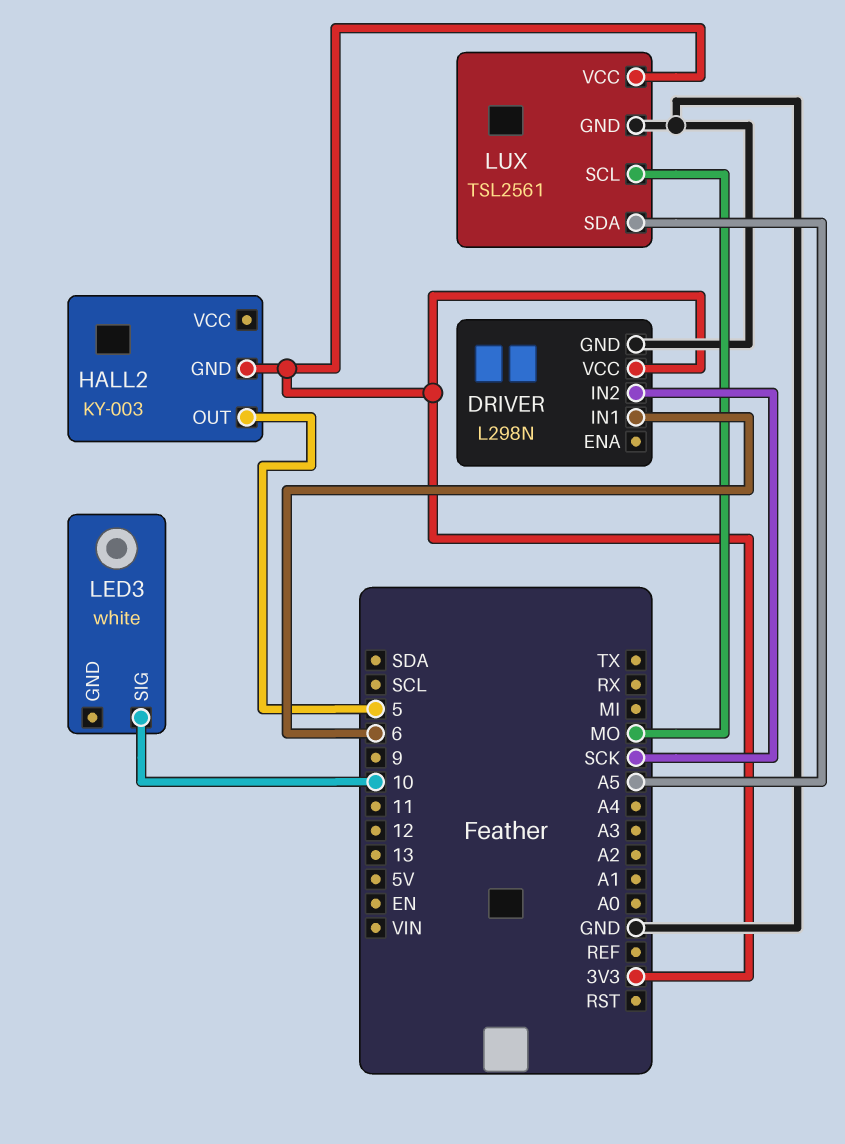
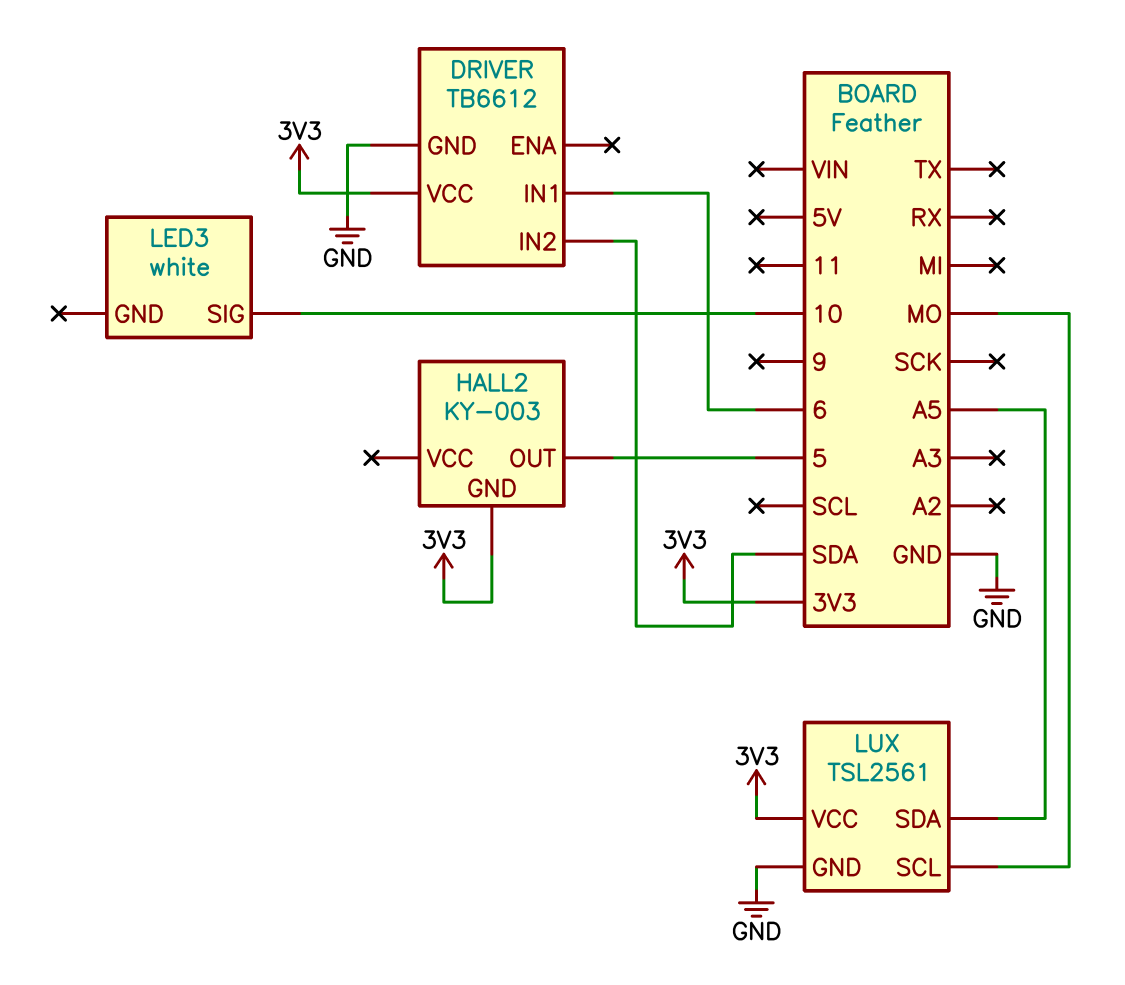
DRIVER: L298N -> TB6612
DRIVER pin IN2: SCK -> SDA

